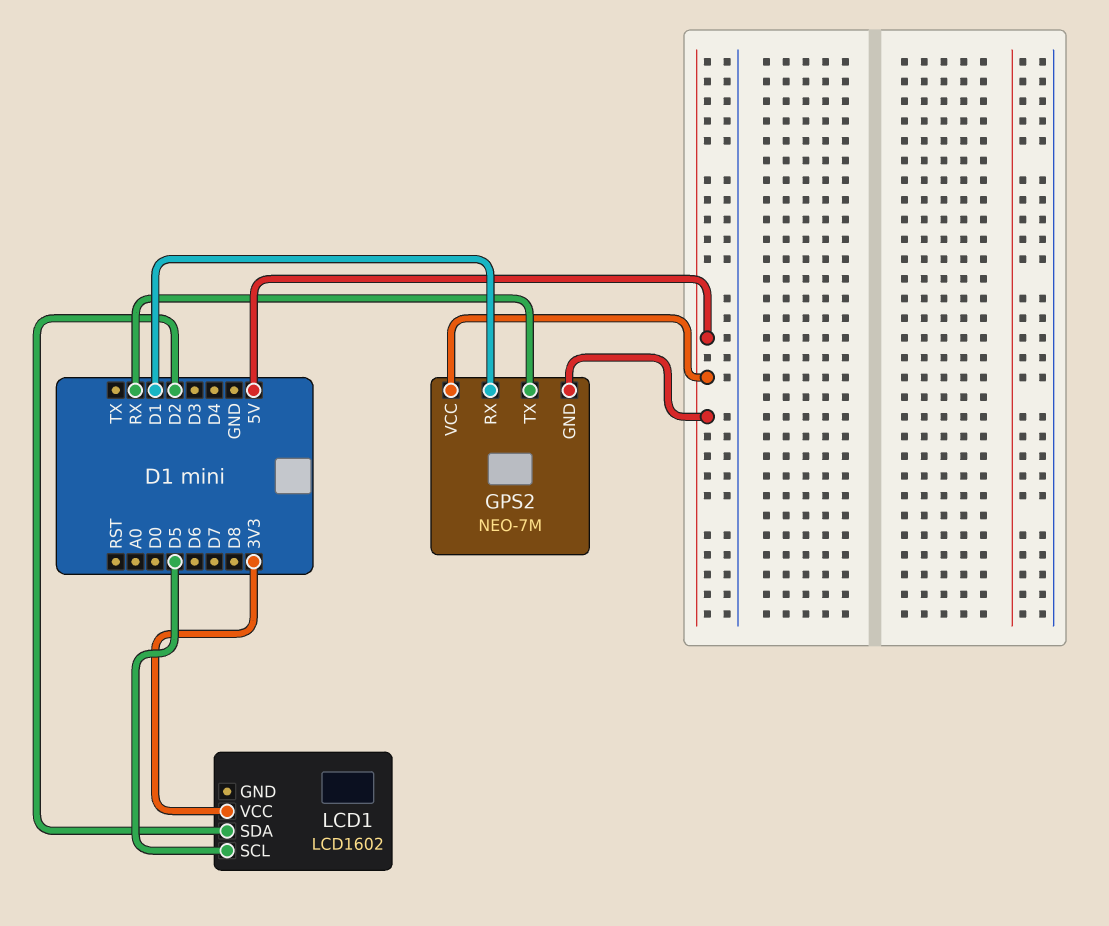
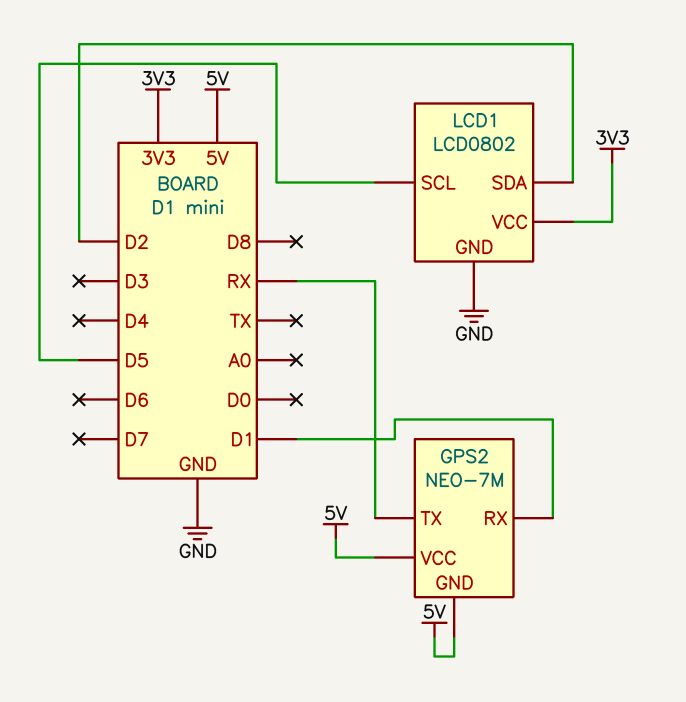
LCD1: LCD1602 -> LCD0802
LCD1 pin GND: none -> GND

